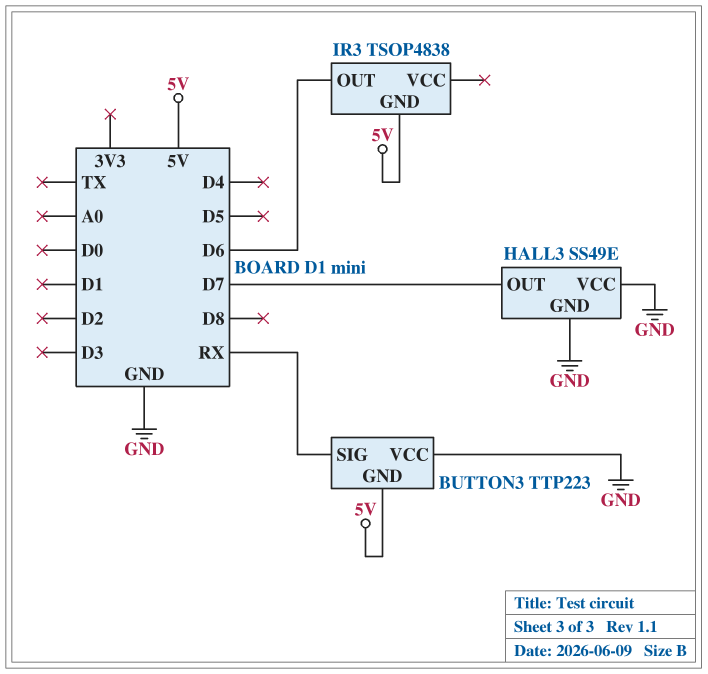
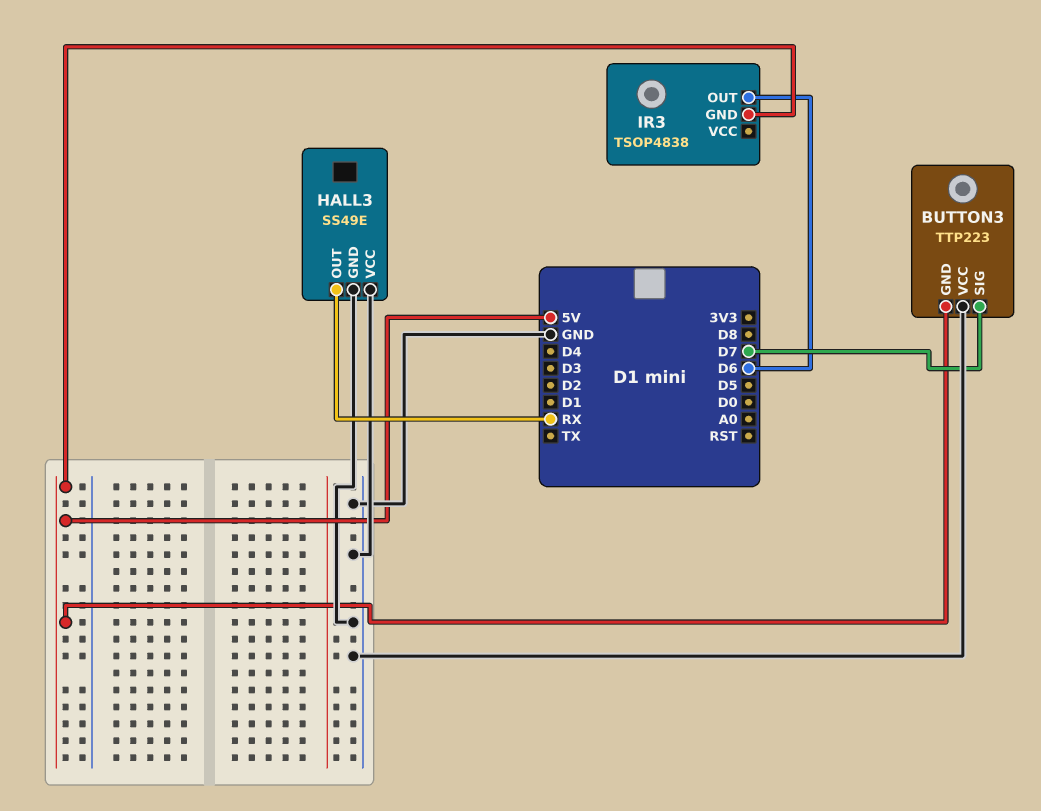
BUTTON3 pin SIG: RX -> D7
HALL3 pin OUT: D7 -> RX

